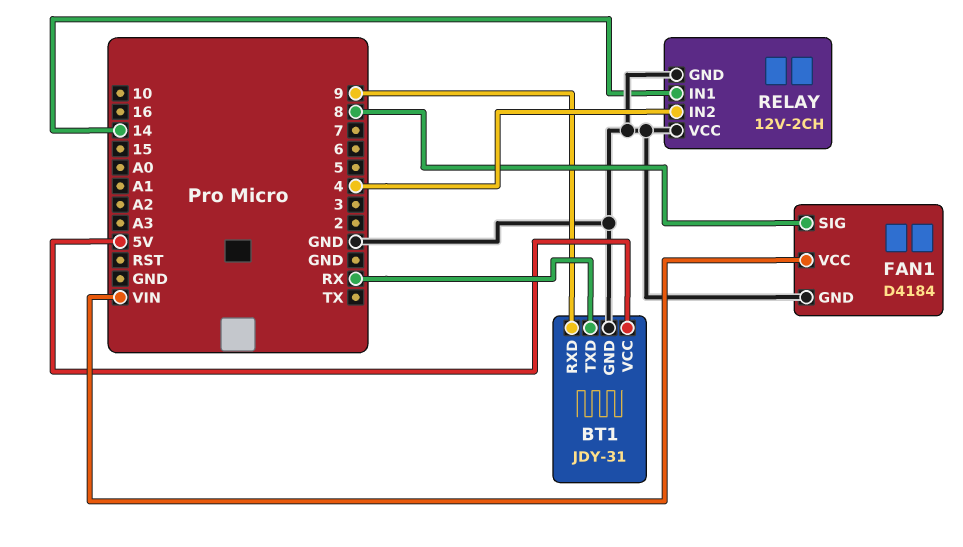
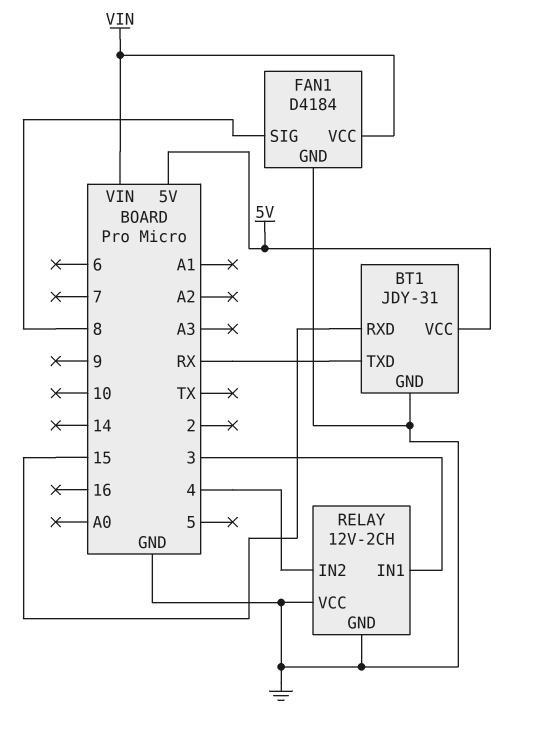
BT1 pin RXD: 9 -> 15
RELAY pin IN1: 14 -> 3

